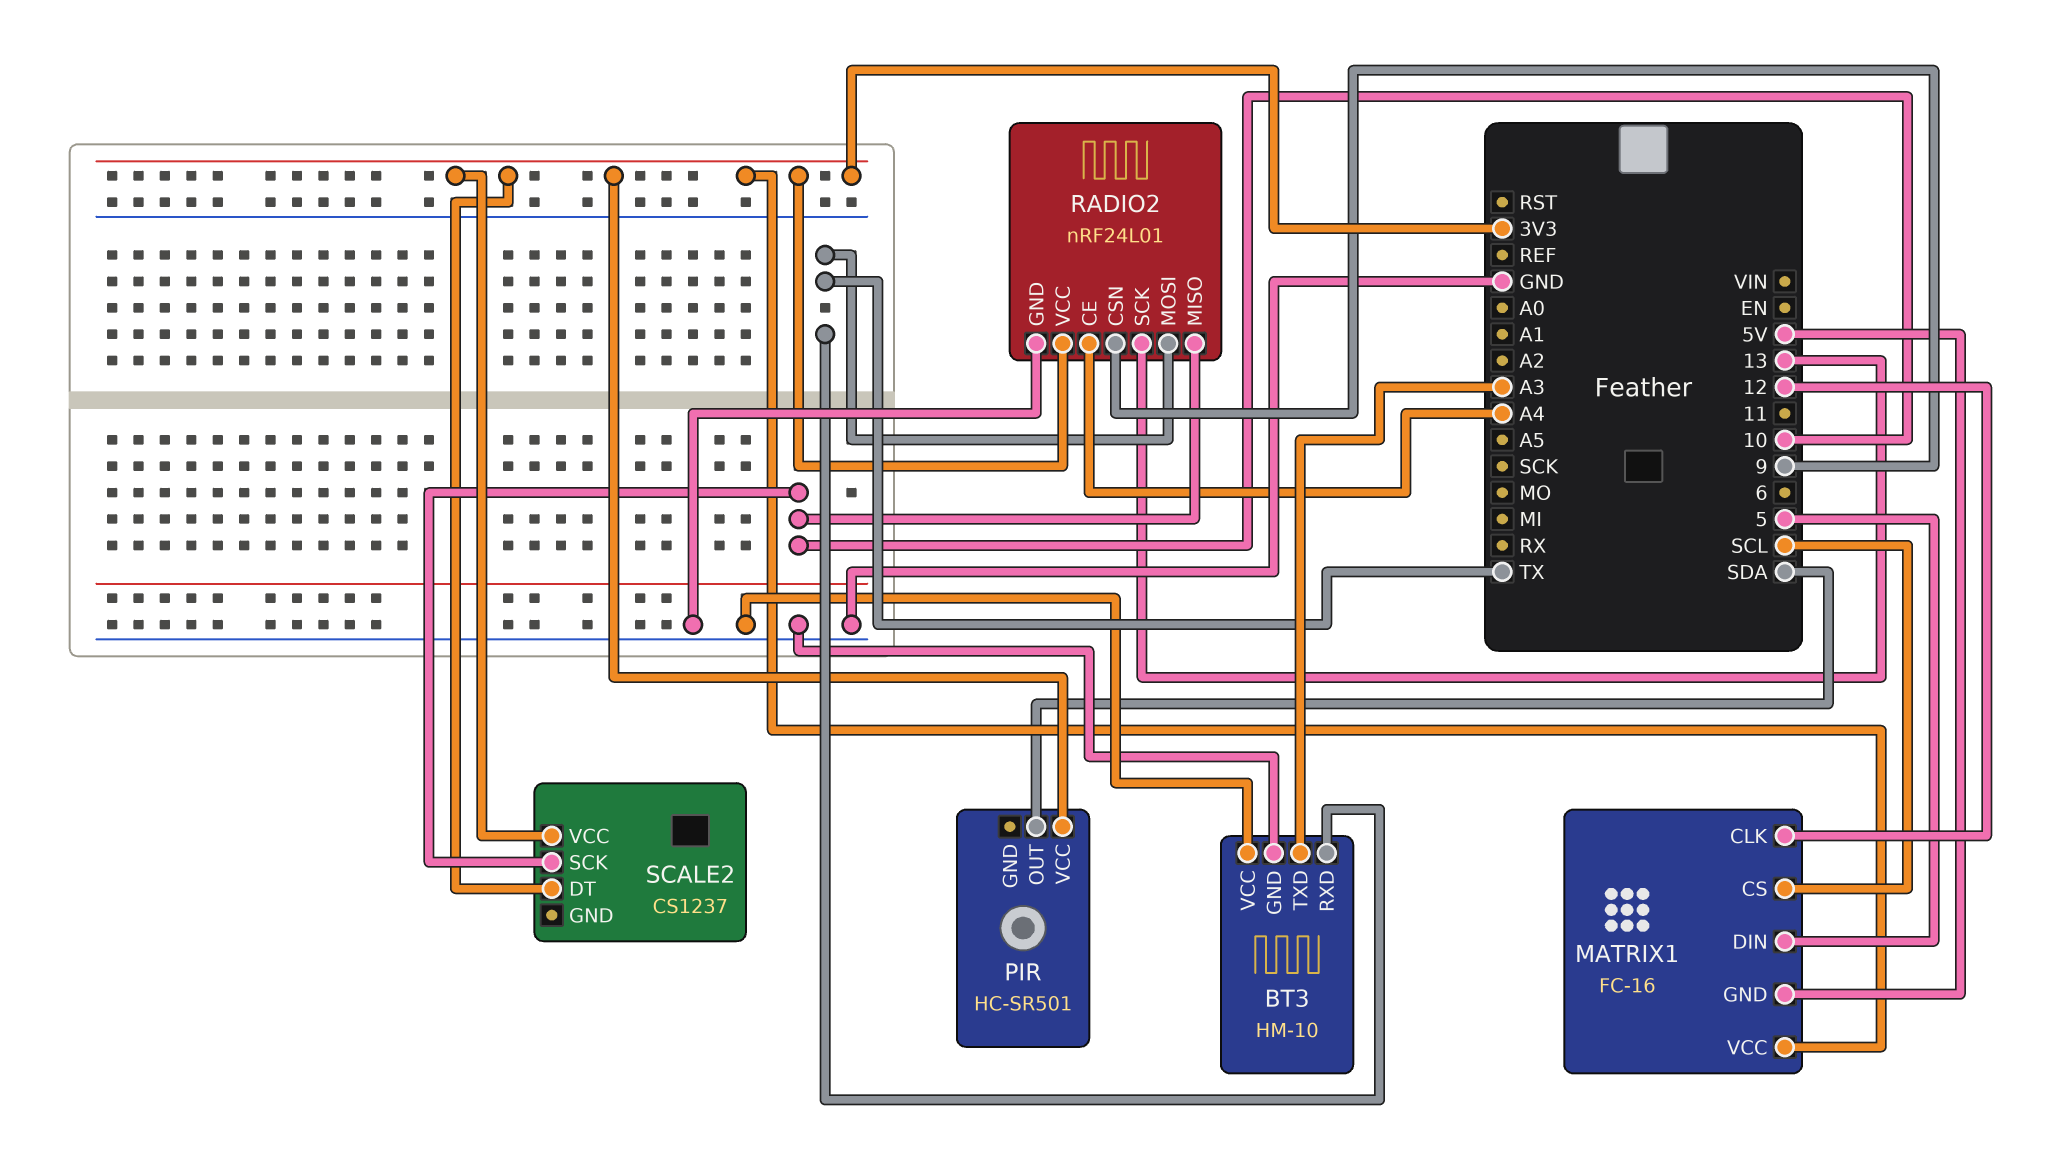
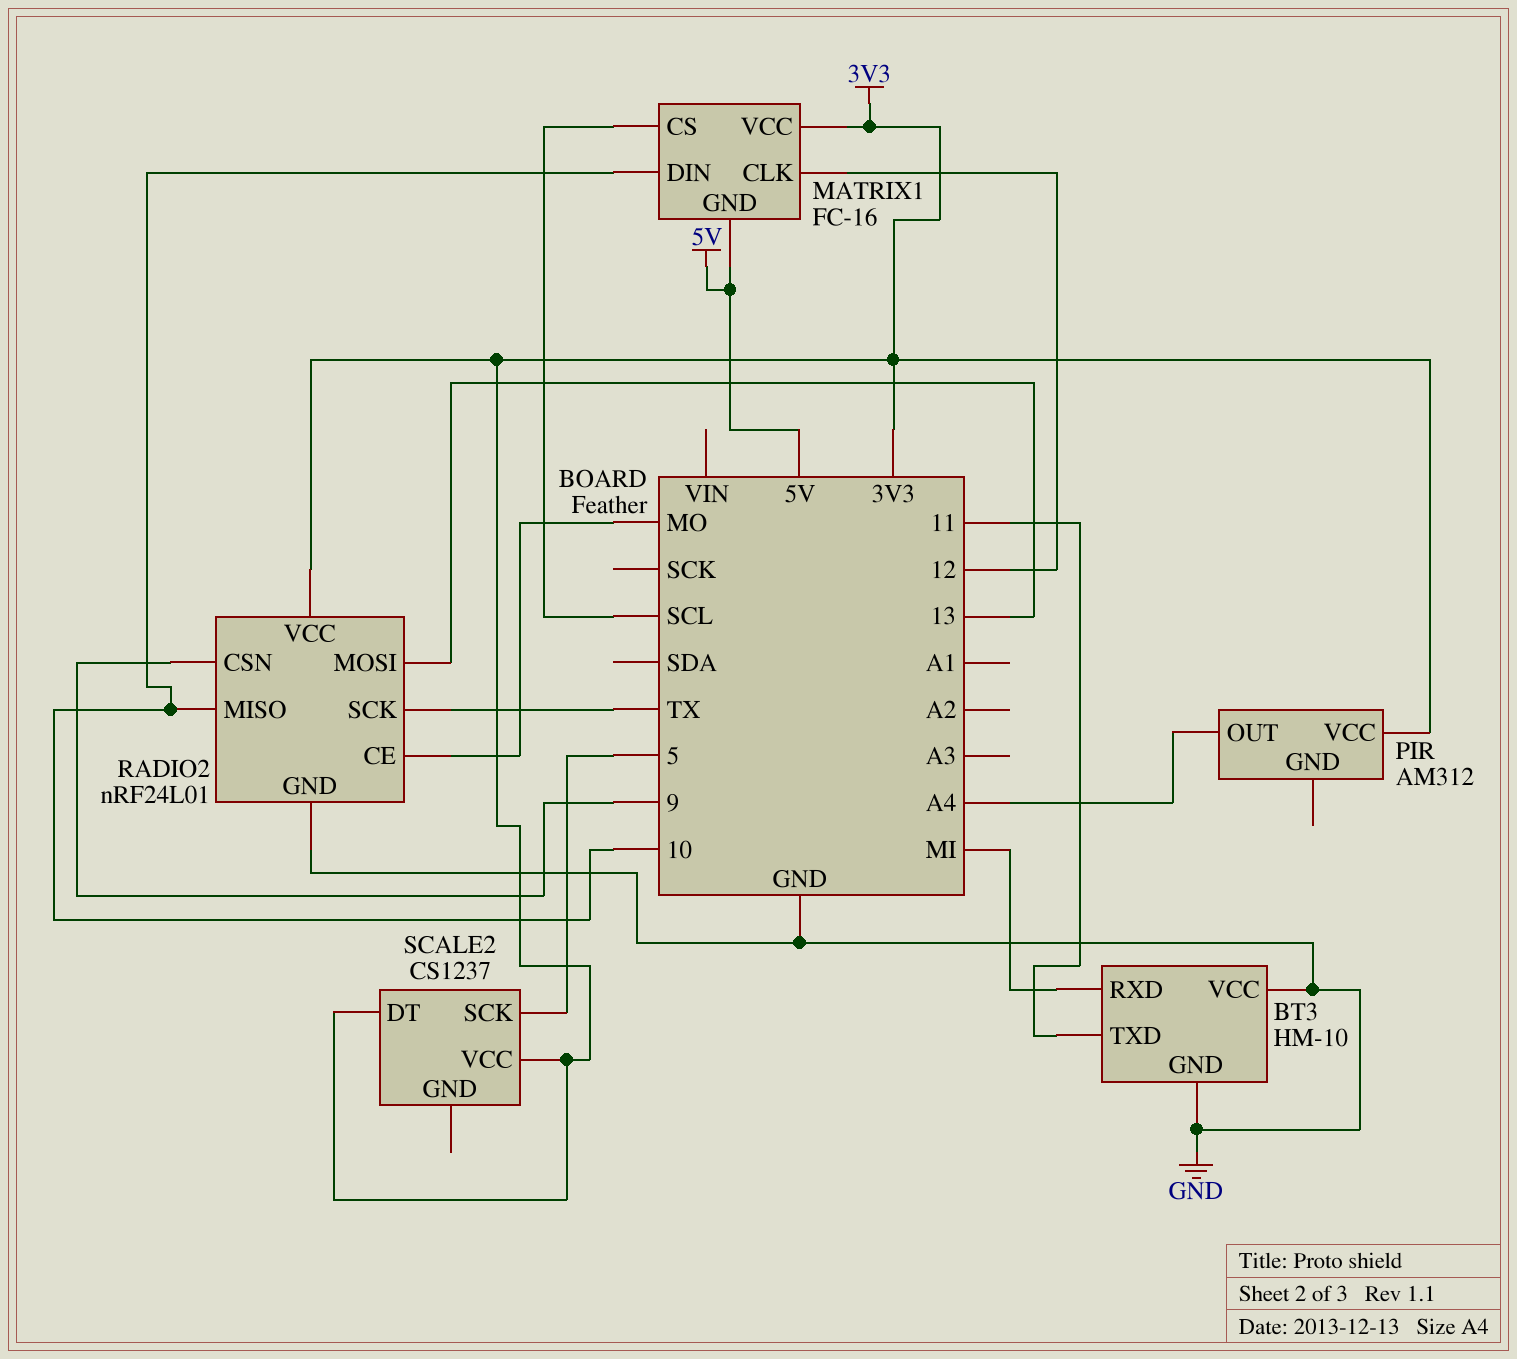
BT3 pin RXD: TX -> MI
BT3 pin TXD: A3 -> 11
MATRIX1 pin DIN: 5 -> 10
PIR: HC-SR501 -> AM312
PIR pin OUT: SDA -> A4
RADIO2 pin CE: A4 -> MO
RADIO2 pin MOSI: TX -> 13
RADIO2 pin SCK: 13 -> TX
SCALE2 pin SCK: 10 -> 5

